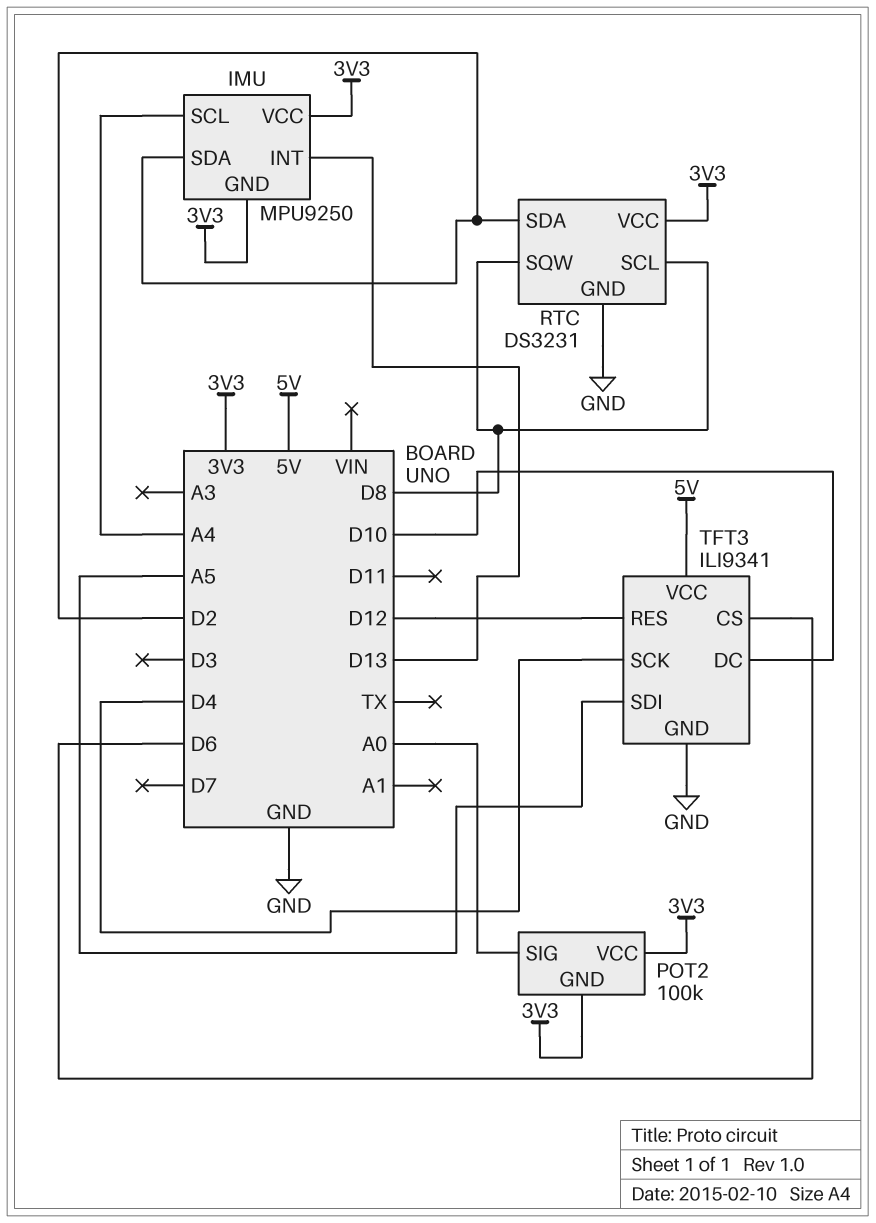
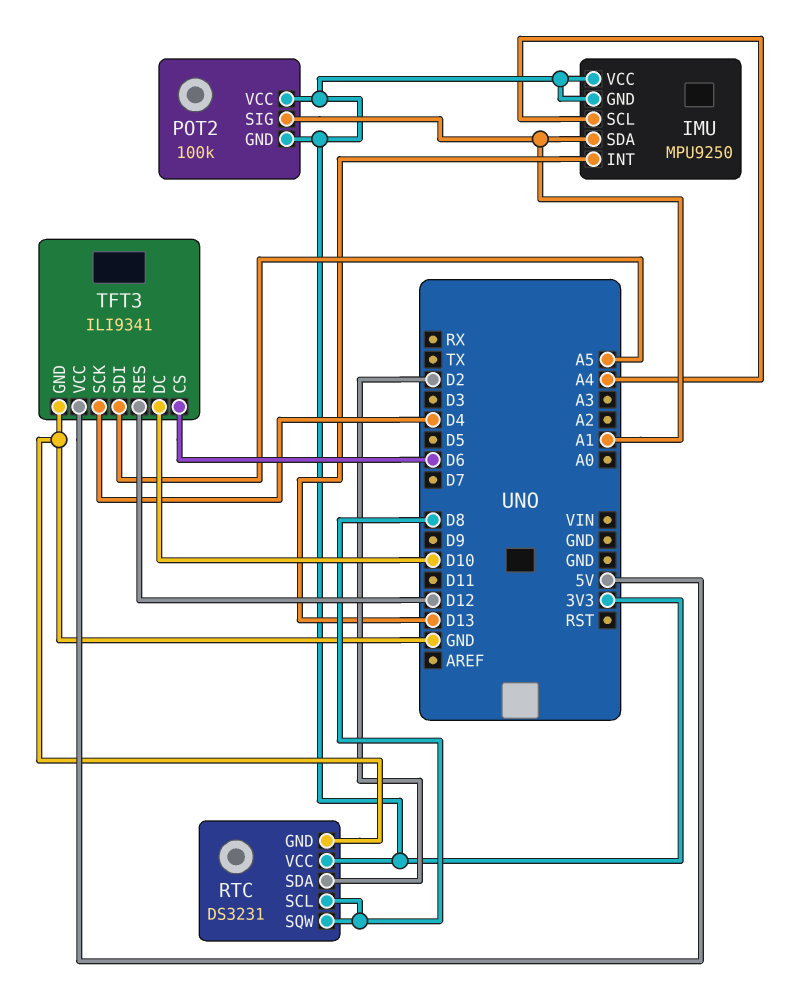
IMU pin SDA: D2 -> A1
POT2 pin SIG: A0 -> A1

